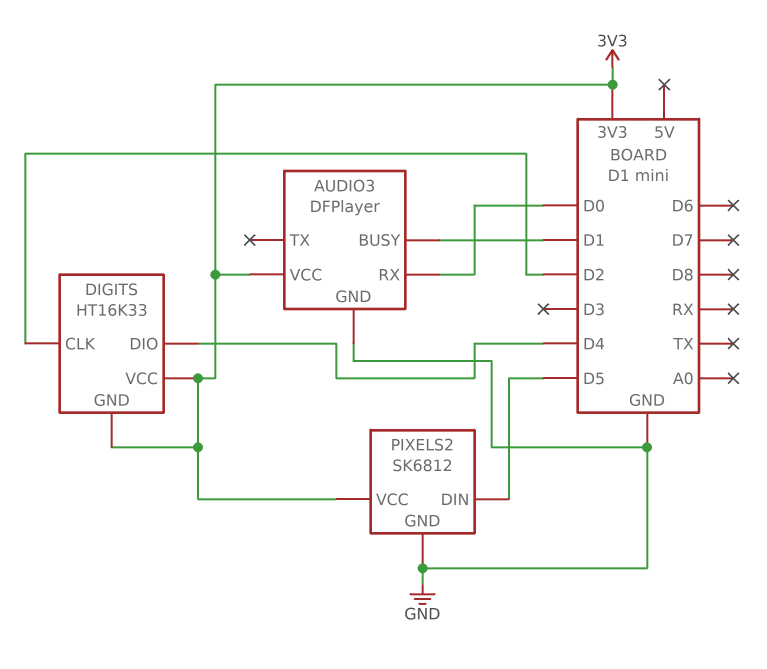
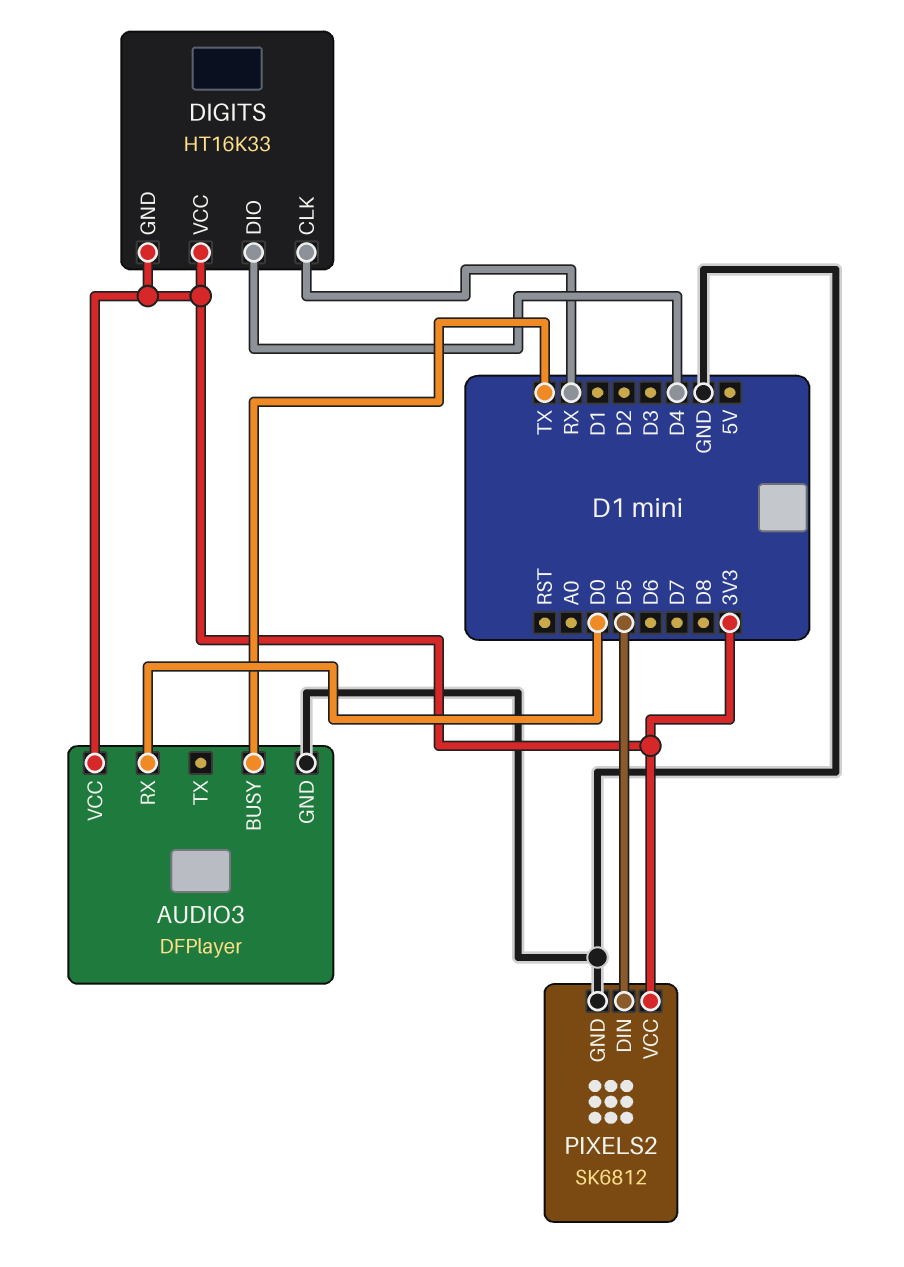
AUDIO3 pin BUSY: D1 -> TX
DIGITS pin CLK: D2 -> RX

